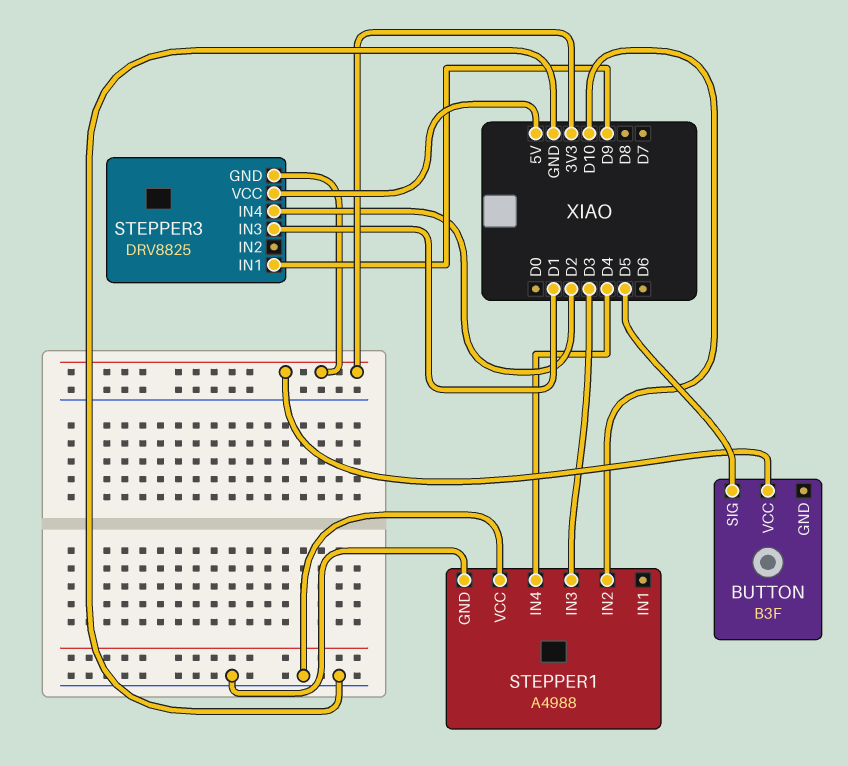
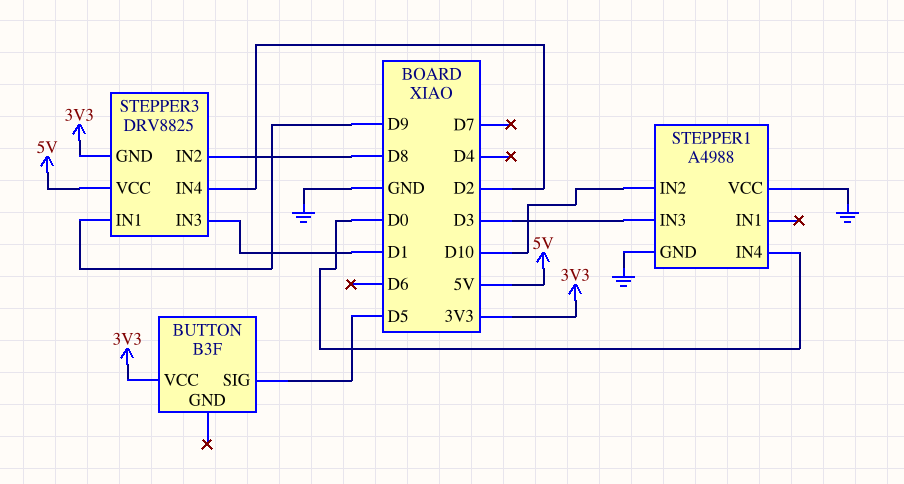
STEPPER1 pin IN4: D4 -> D0
STEPPER3 pin IN2: none -> D8

